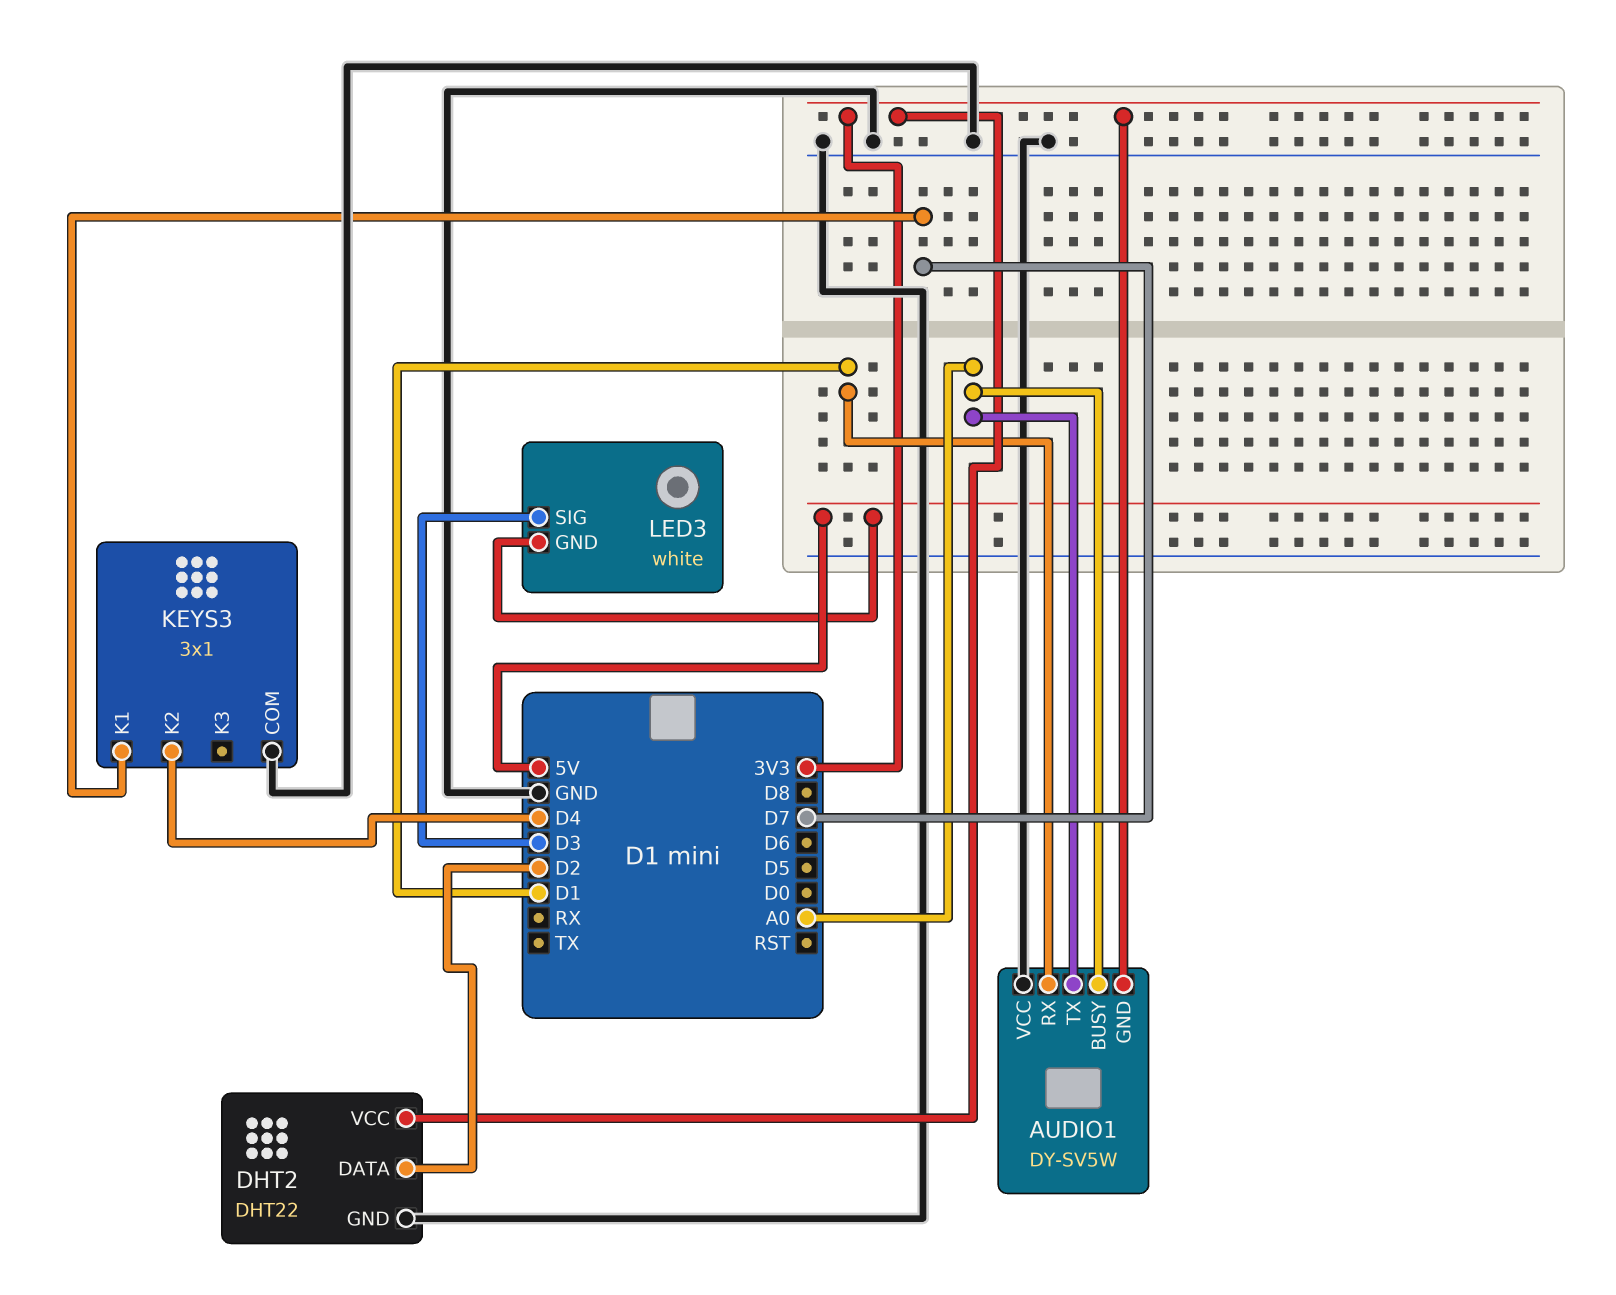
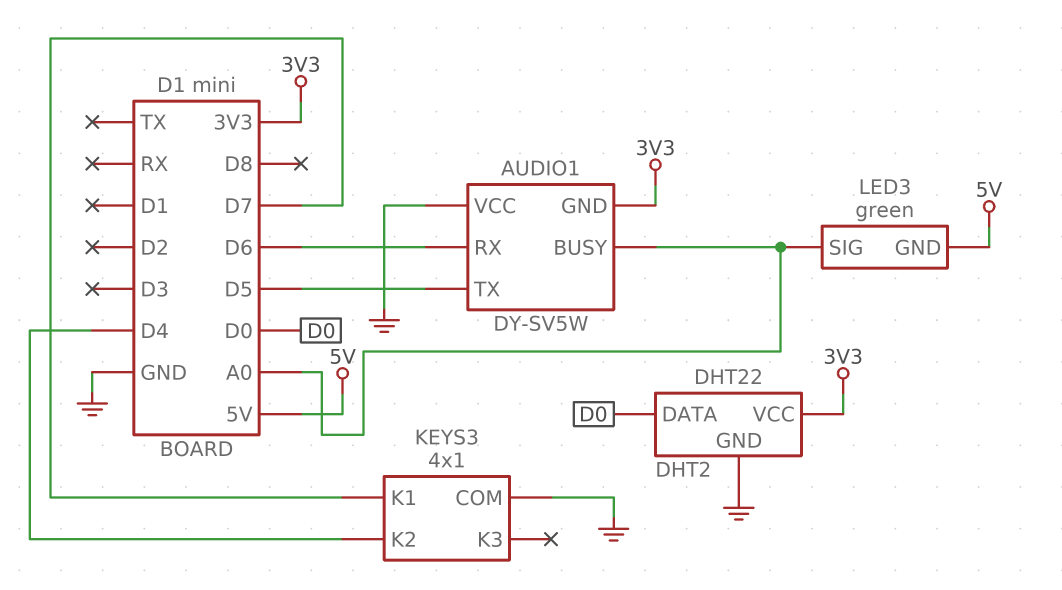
AUDIO1 pin RX: D1 -> D6
AUDIO1 pin TX: A0 -> D5
DHT2 pin DATA: D2 -> D0
KEYS3: 3x1 -> 4x1
LED3: white -> green
LED3 pin SIG: D3 -> A0

